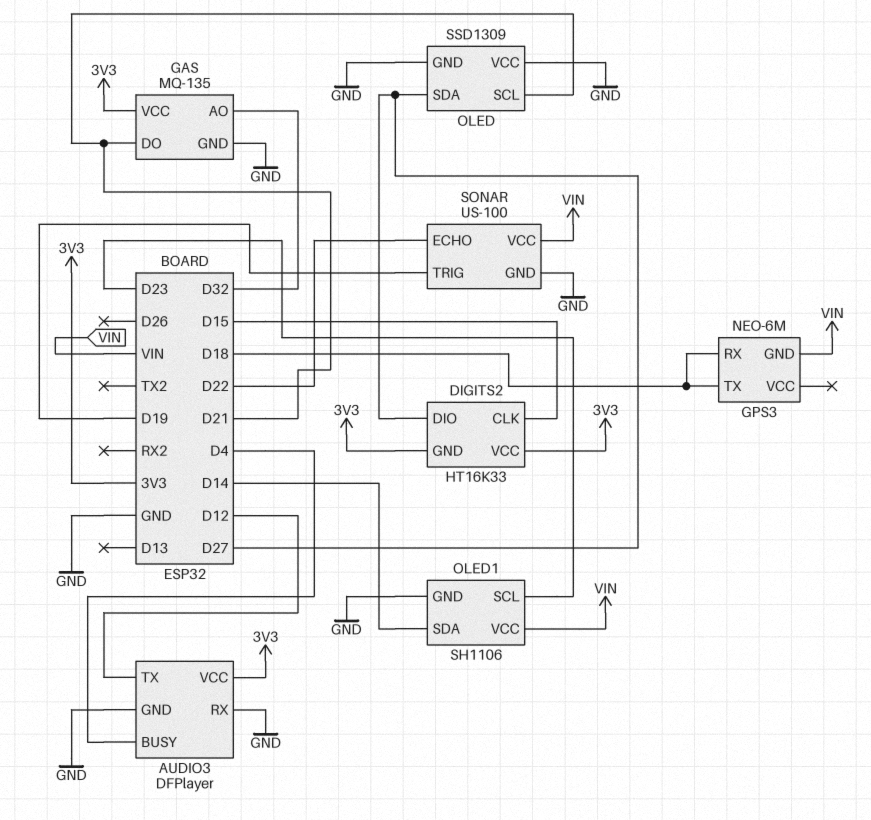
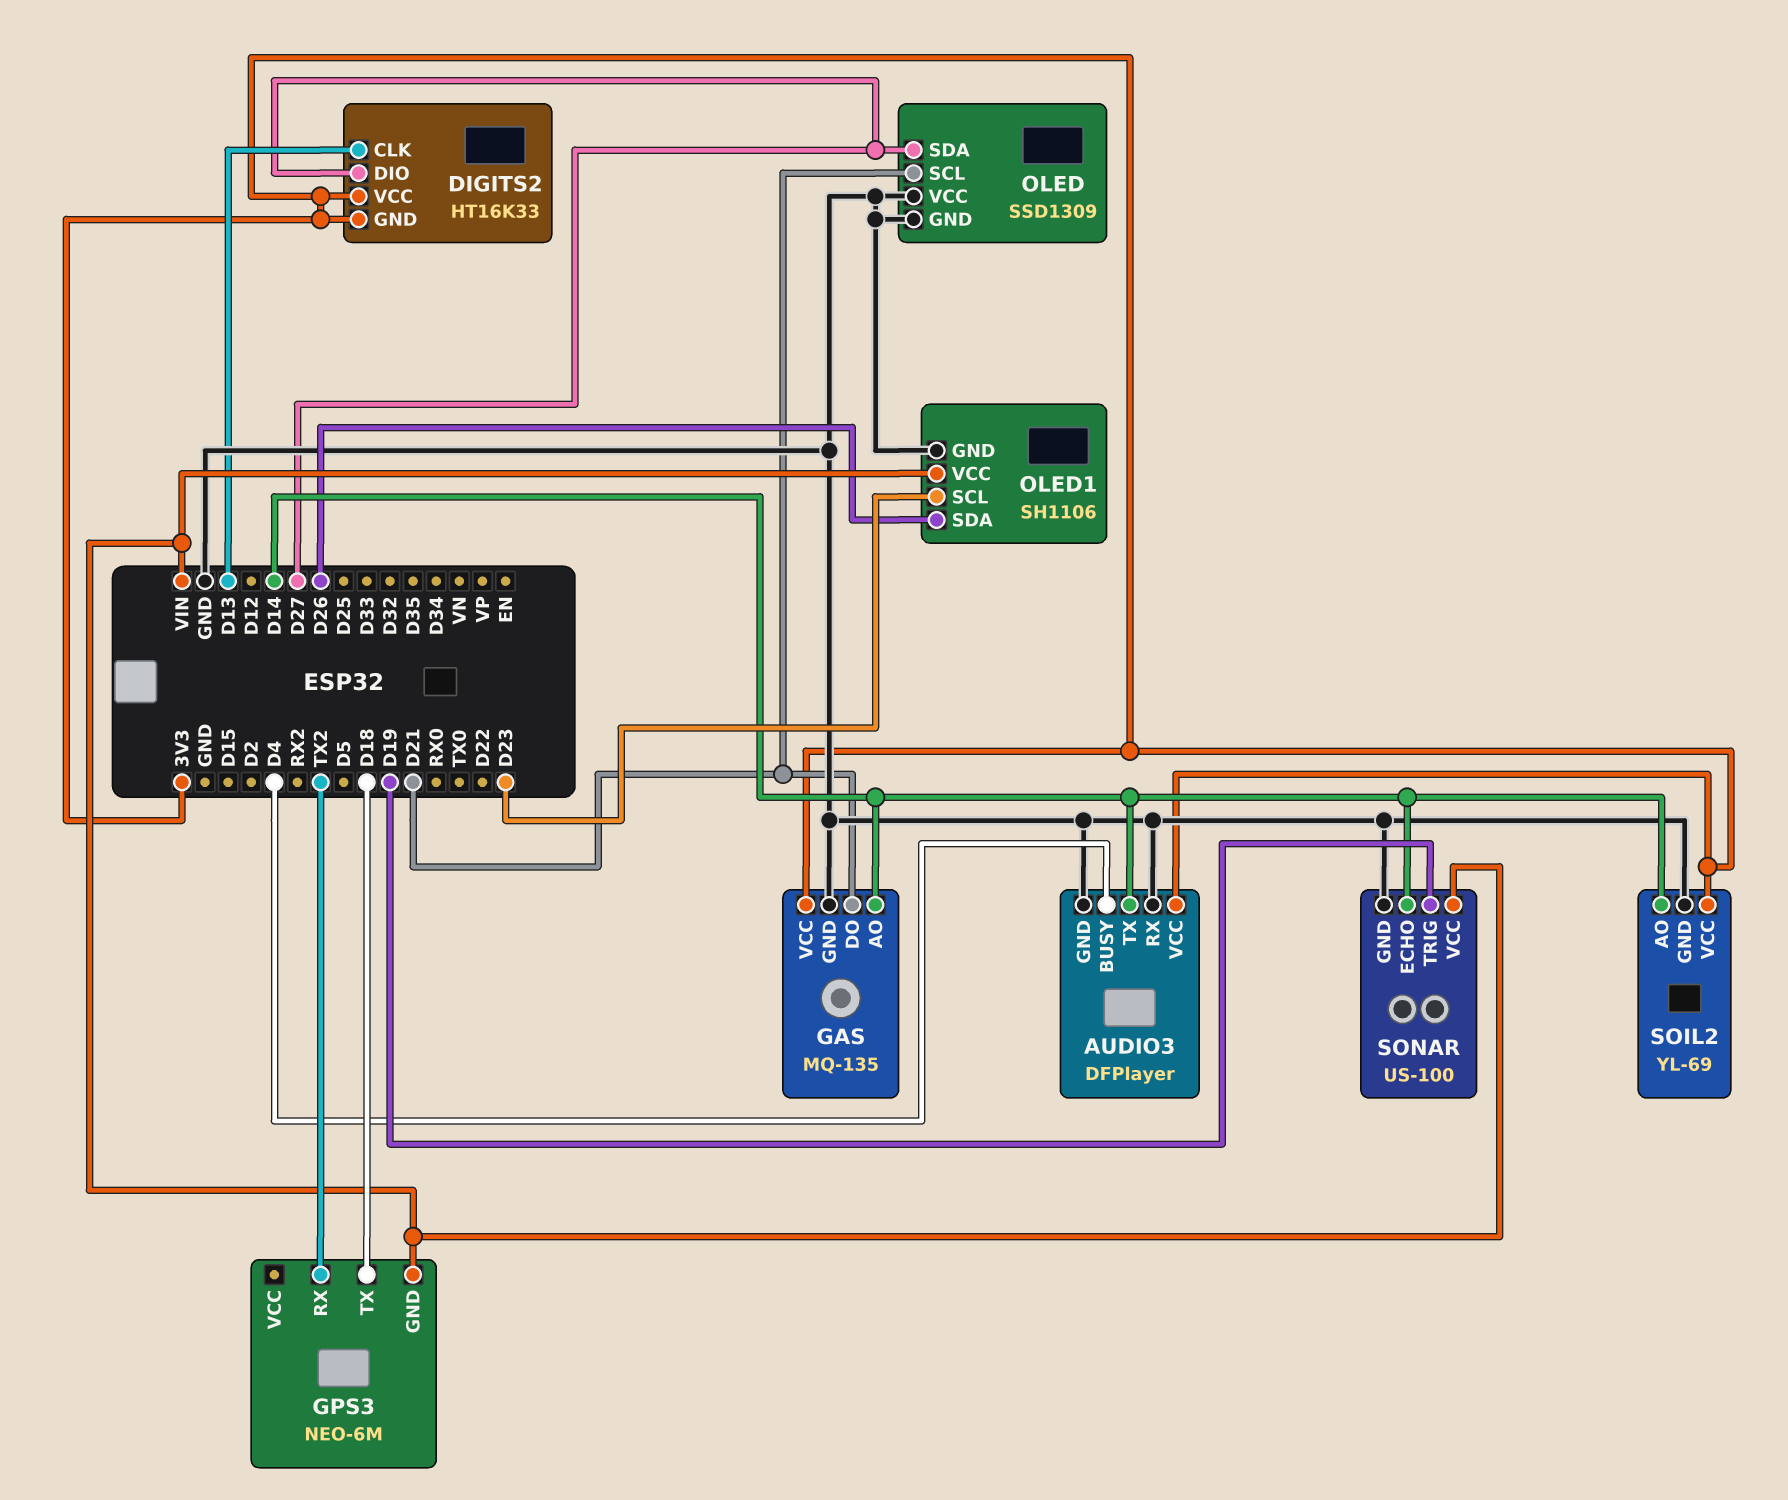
AUDIO3 pin TX: D12 -> D14
DIGITS2 pin CLK: D15 -> D13
GAS pin AO: D32 -> D14
GPS3 pin RX: D18 -> TX2
OLED1 pin SDA: D14 -> D26
SOIL2: none -> YL-69
SOIL2 pin AO: none -> D14
SOIL2 pin GND: none -> GND
SOIL2 pin VCC: none -> 3V3
SONAR pin ECHO: D22 -> D14

